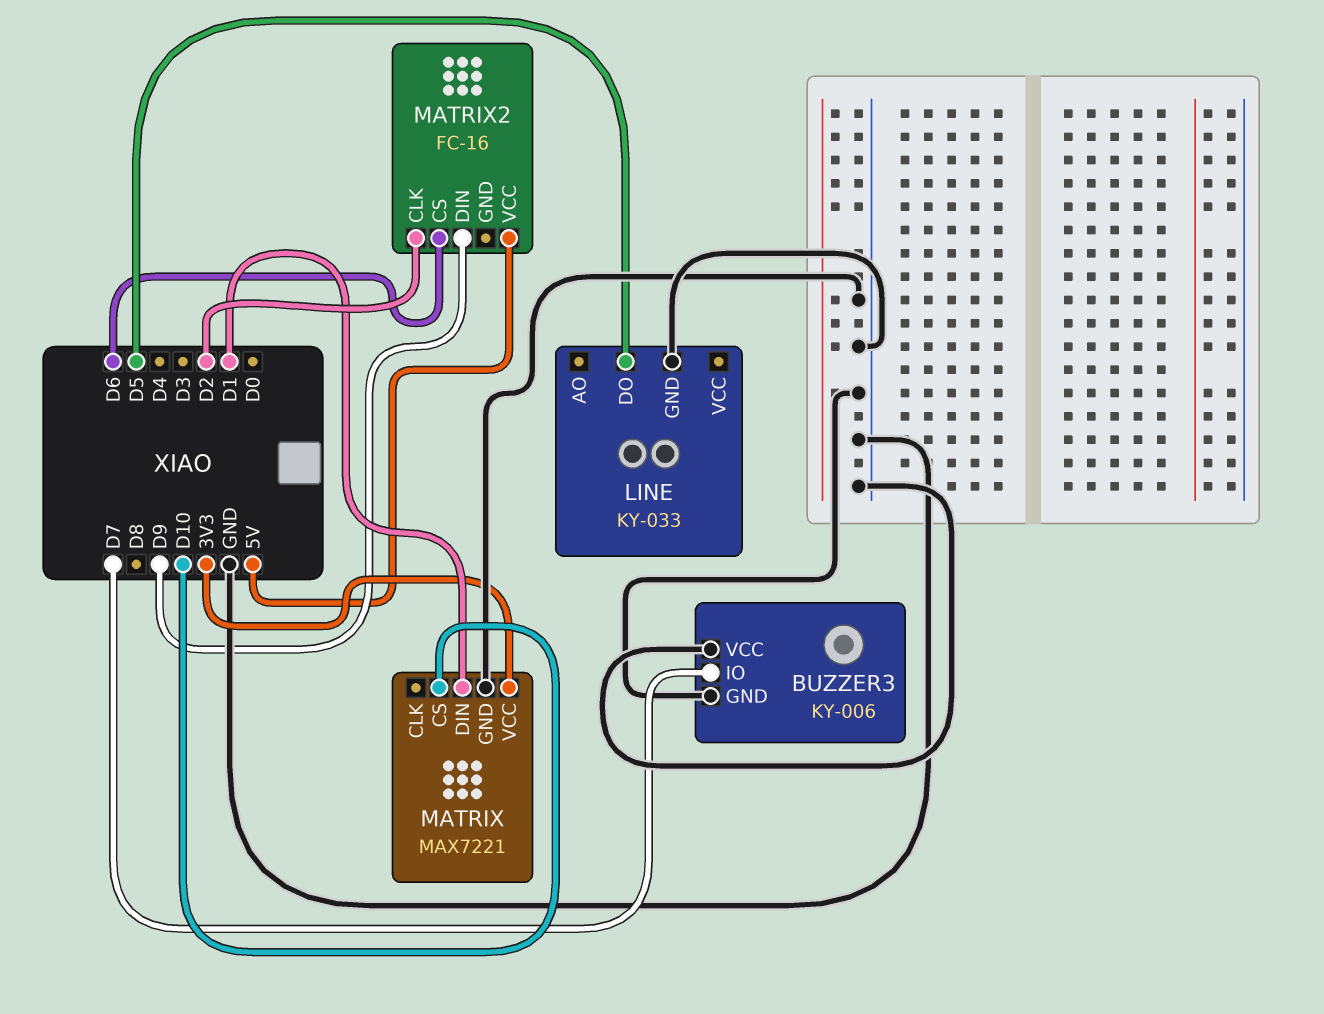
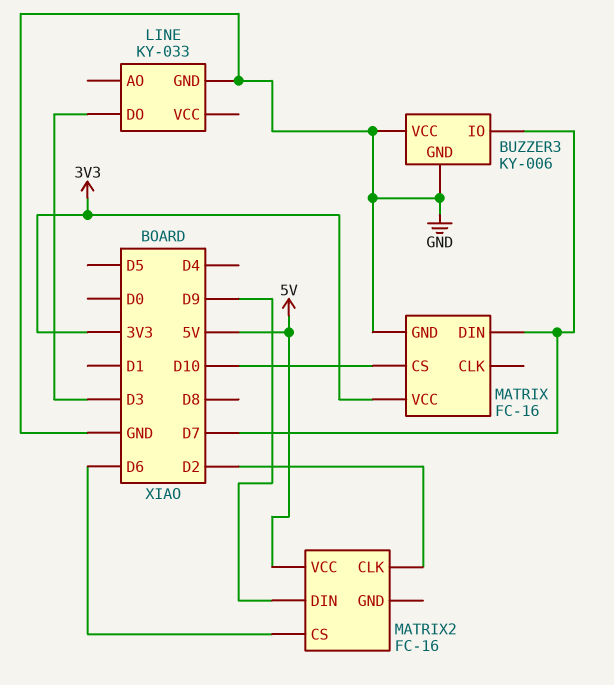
LINE pin DO: D5 -> D3
MATRIX: MAX7221 -> FC-16
MATRIX pin DIN: D1 -> D7

